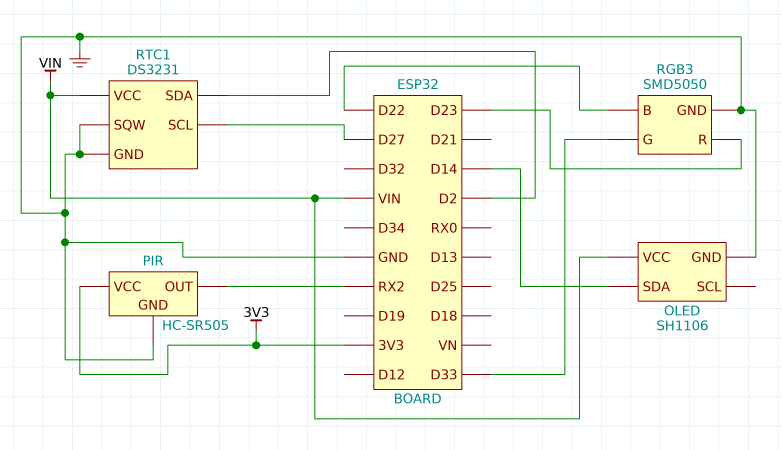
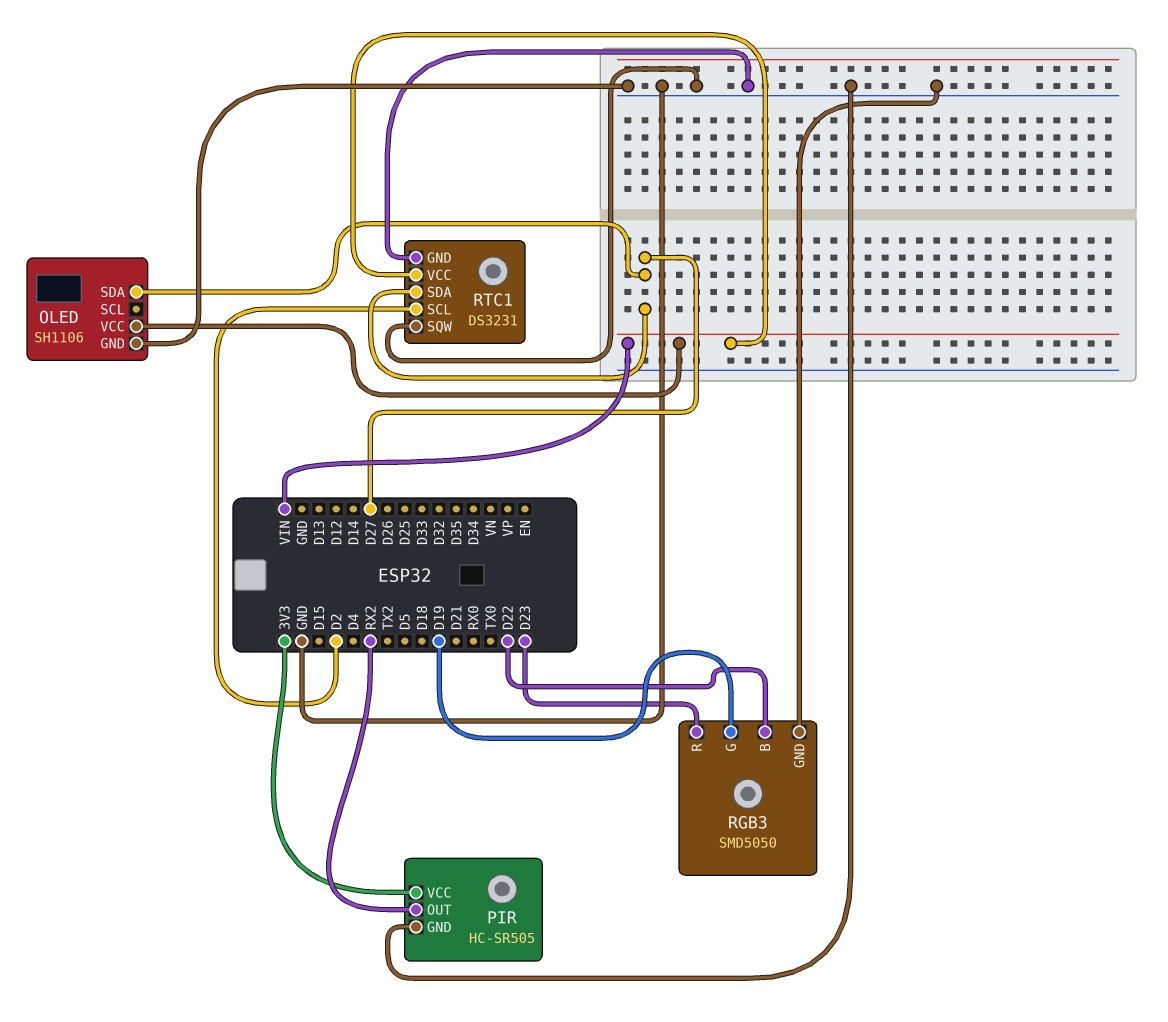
OLED pin SDA: D14 -> D27
RGB3 pin G: D33 -> D19
RTC1 pin SCL: D27 -> D2
RTC1 pin SDA: D2 -> D27

